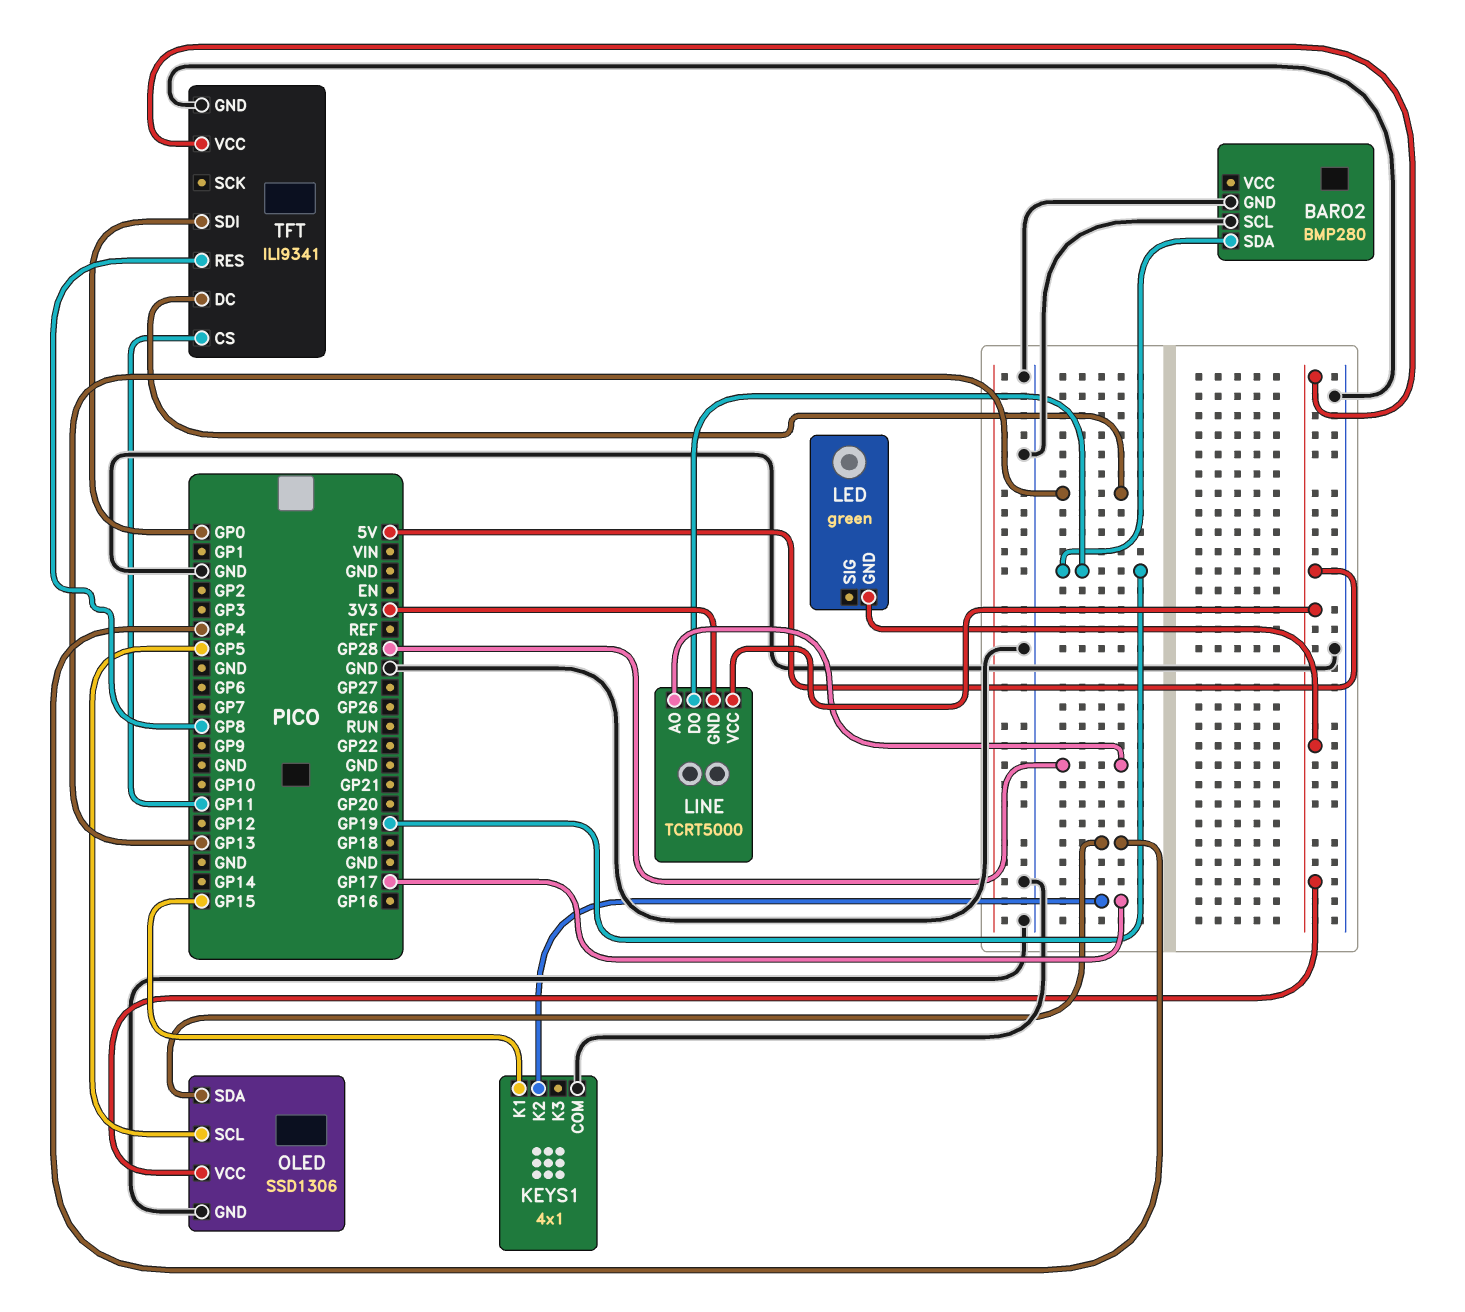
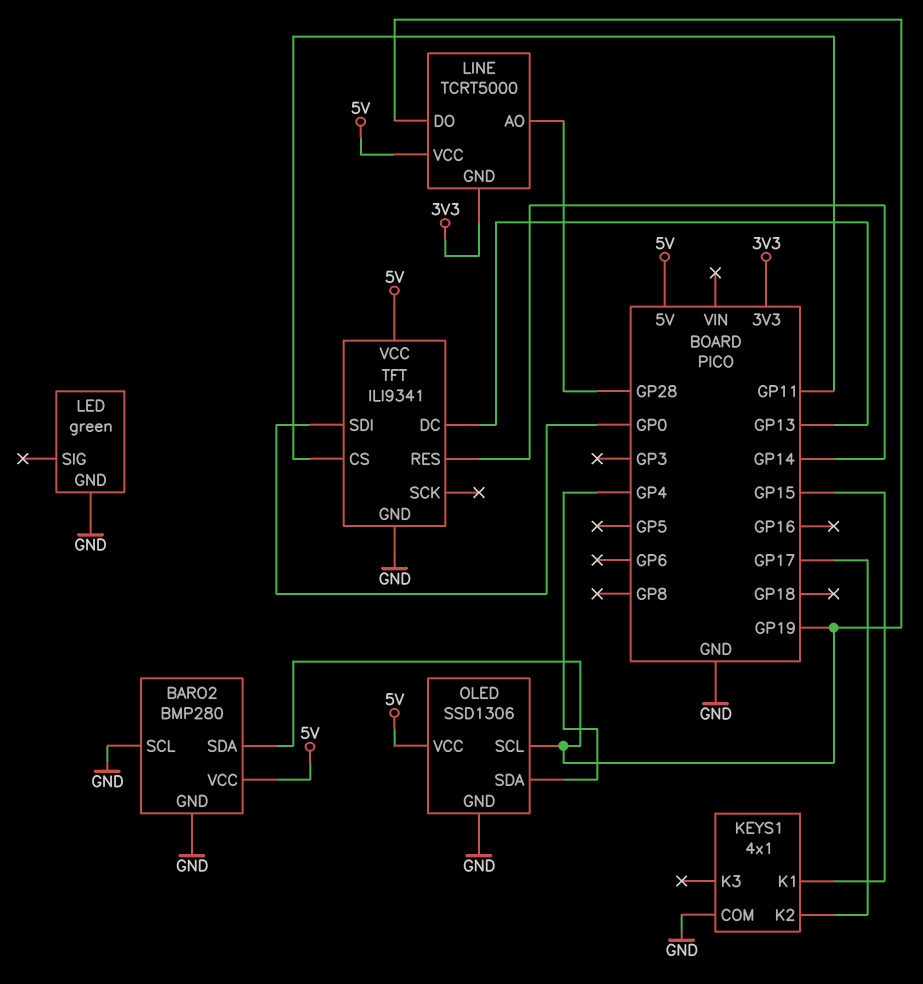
BARO2 pin VCC: none -> 5V
LED pin GND: 5V -> GND
OLED pin SCL: GP5 -> GP19
TFT pin RES: GP8 -> GP14

